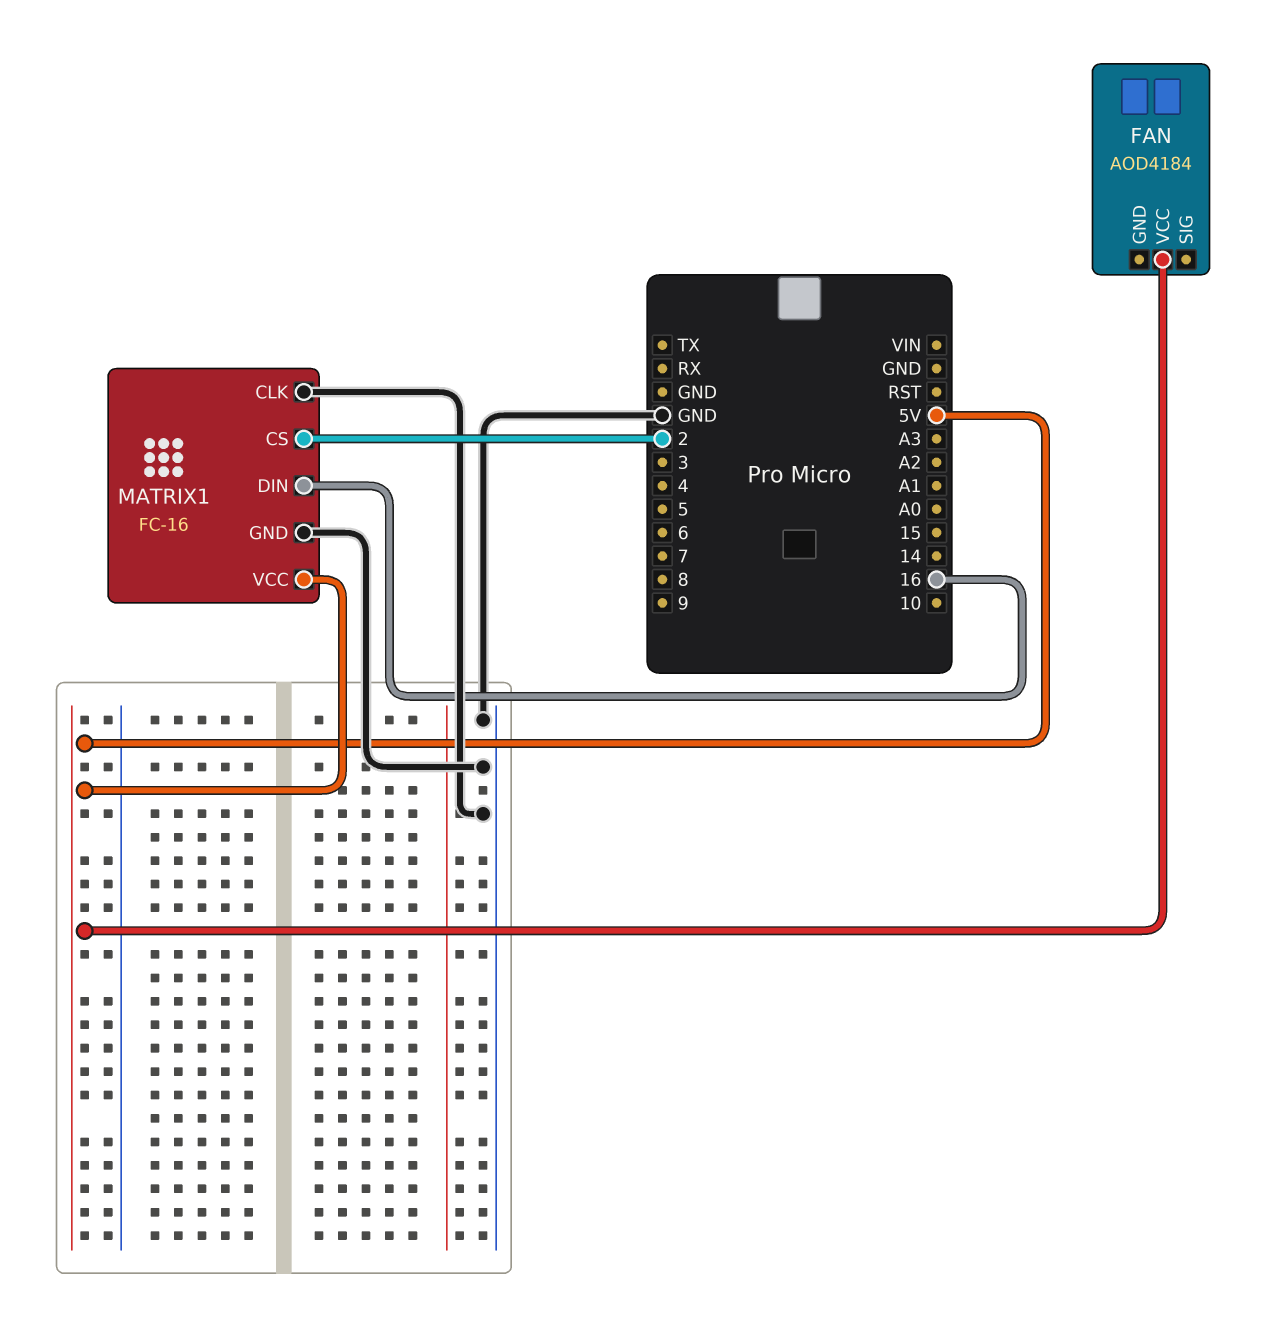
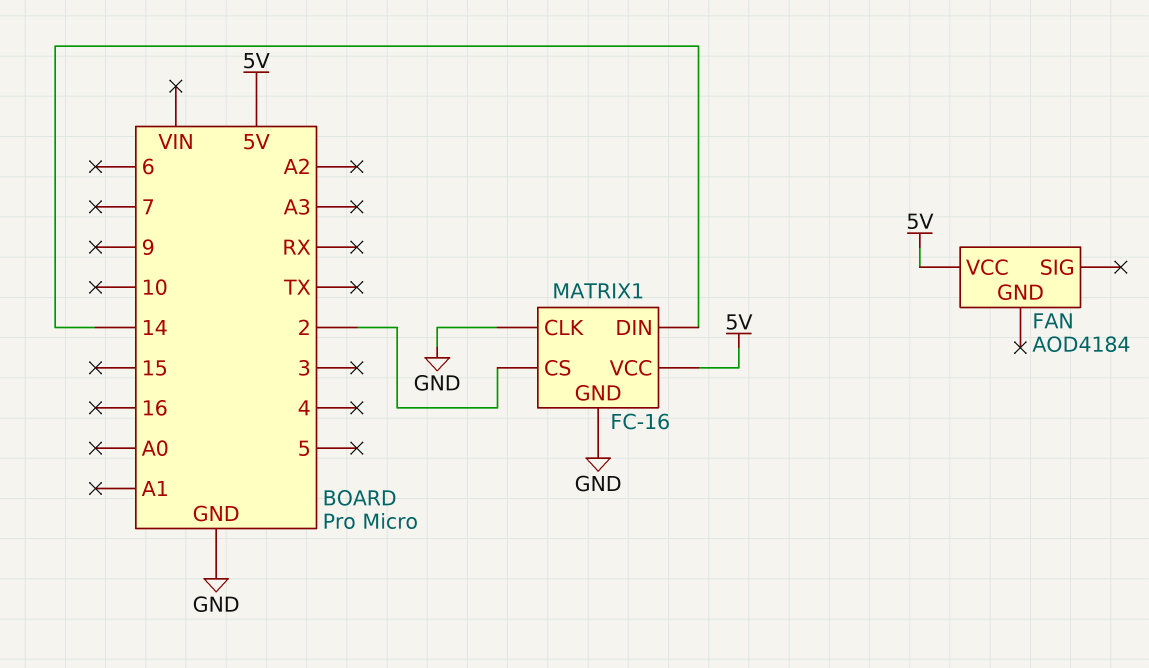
MATRIX1 pin DIN: 16 -> 14

